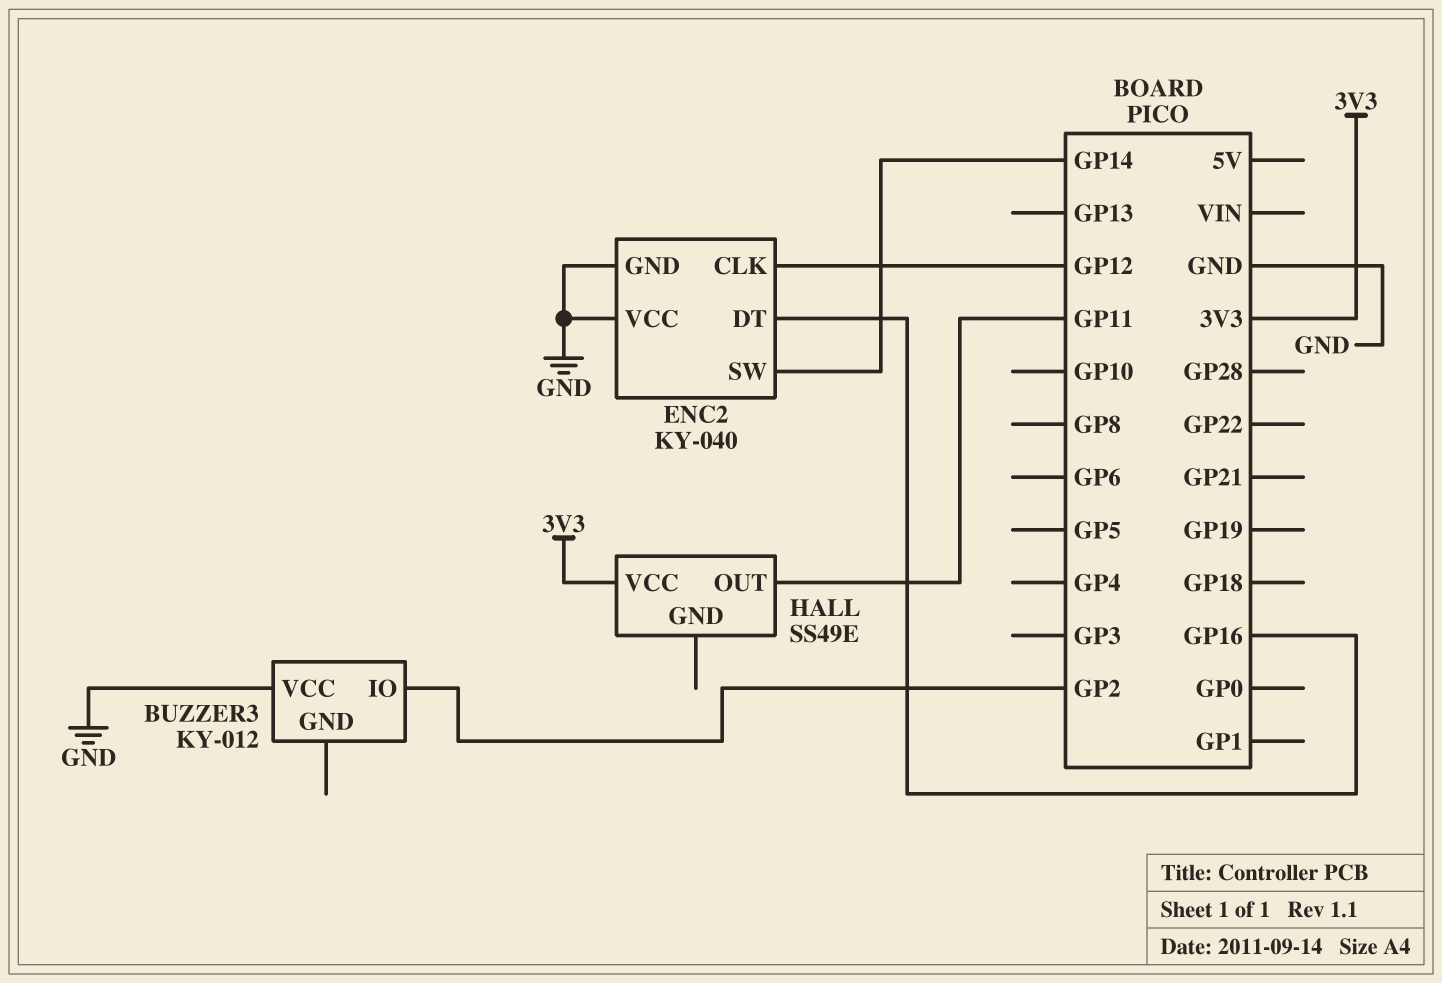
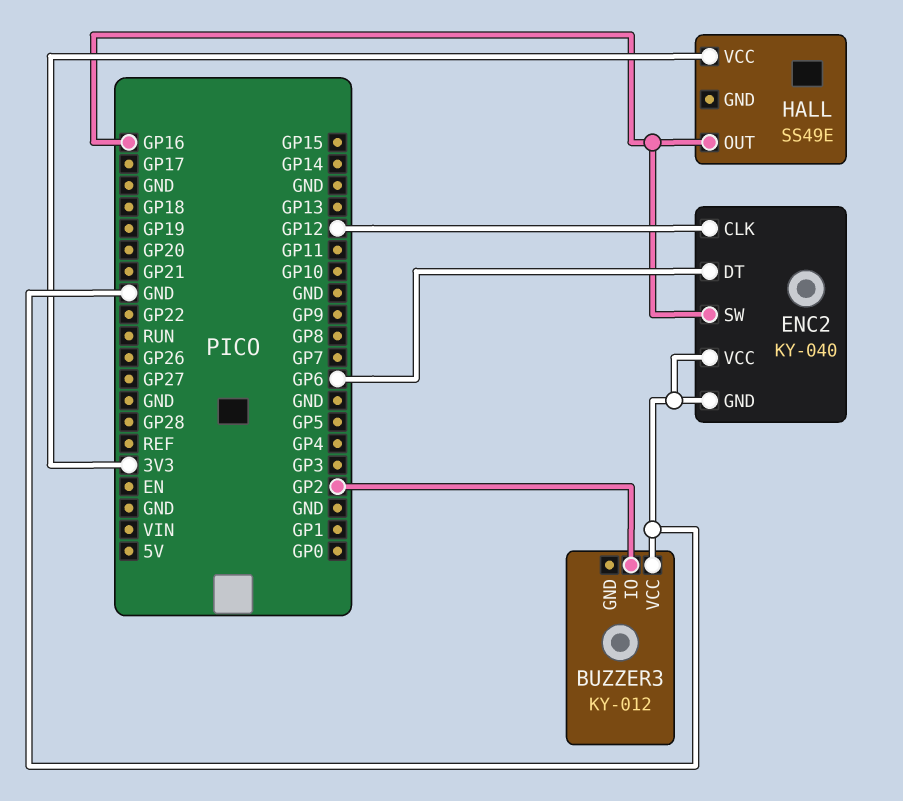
ENC2 pin DT: GP16 -> GP6
ENC2 pin SW: GP14 -> GP16
HALL pin OUT: GP11 -> GP16

